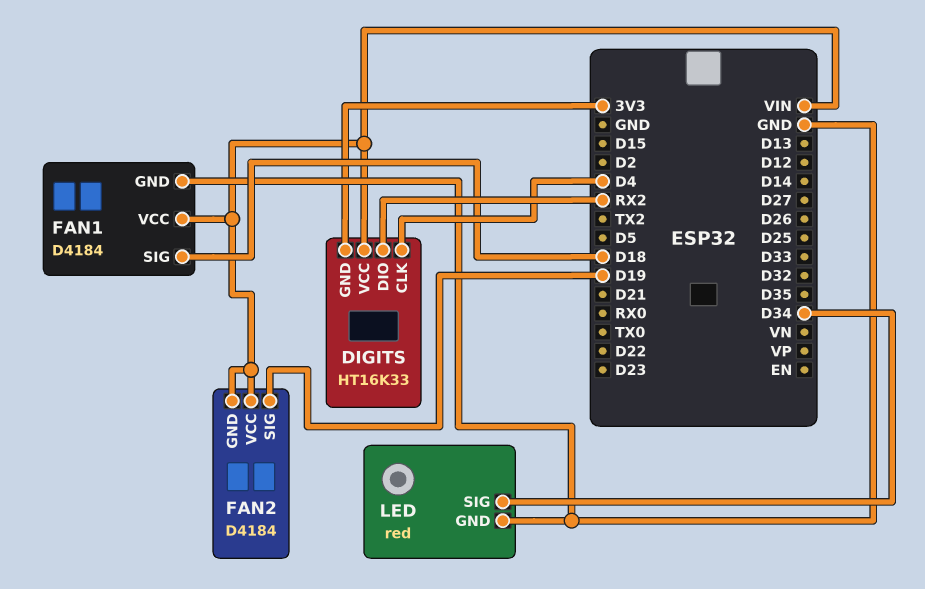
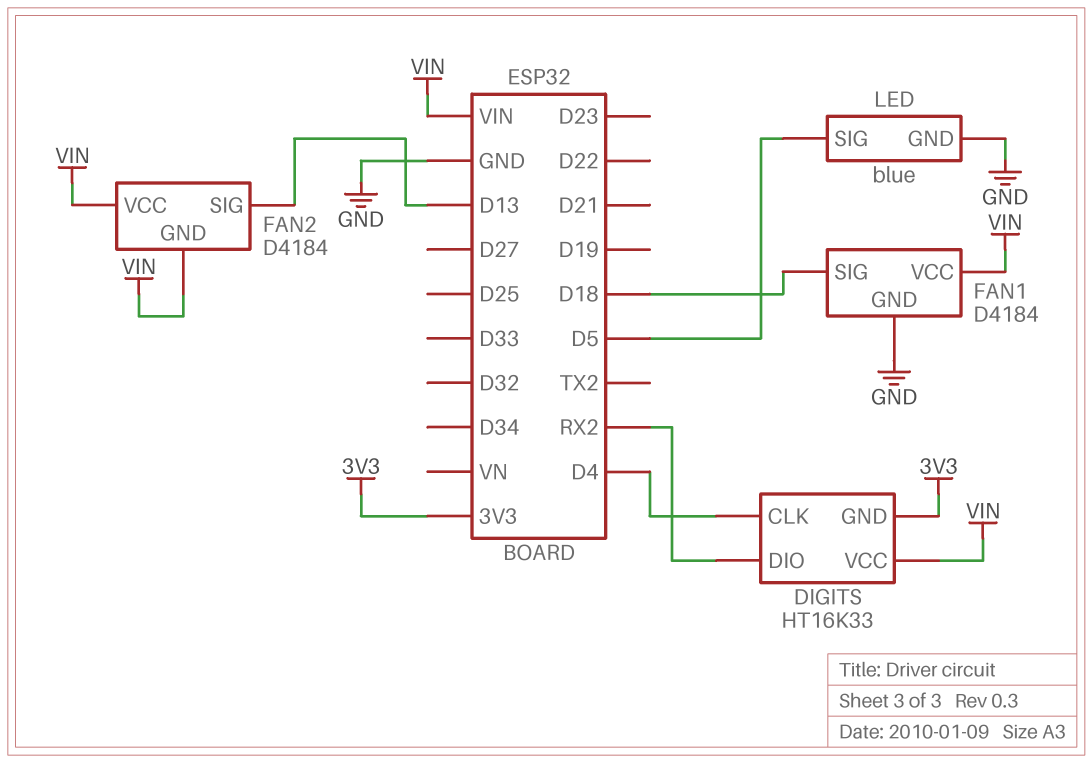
FAN2 pin SIG: D19 -> D13
LED: red -> blue
LED pin SIG: D34 -> D5

